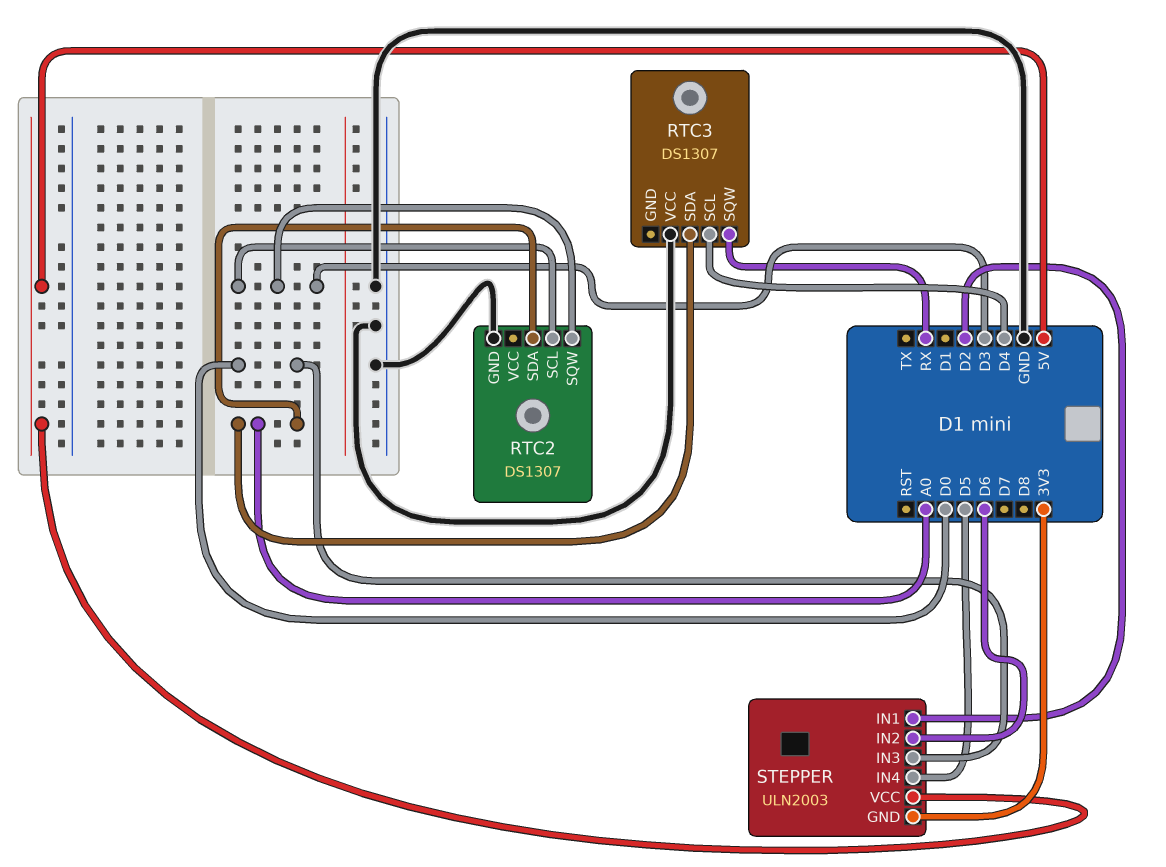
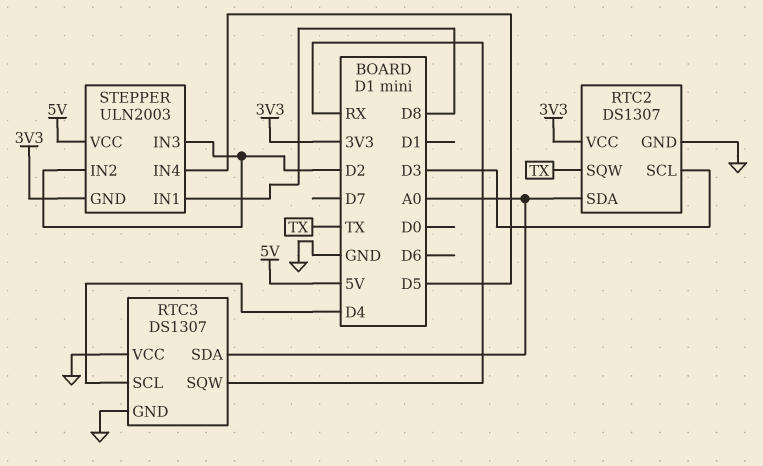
RTC2 pin SQW: D3 -> TX
RTC2 pin VCC: none -> 3V3
RTC3 pin GND: none -> GND
STEPPER pin IN1: D2 -> D8
STEPPER pin IN2: D6 -> D2
STEPPER pin IN3: D0 -> D2

